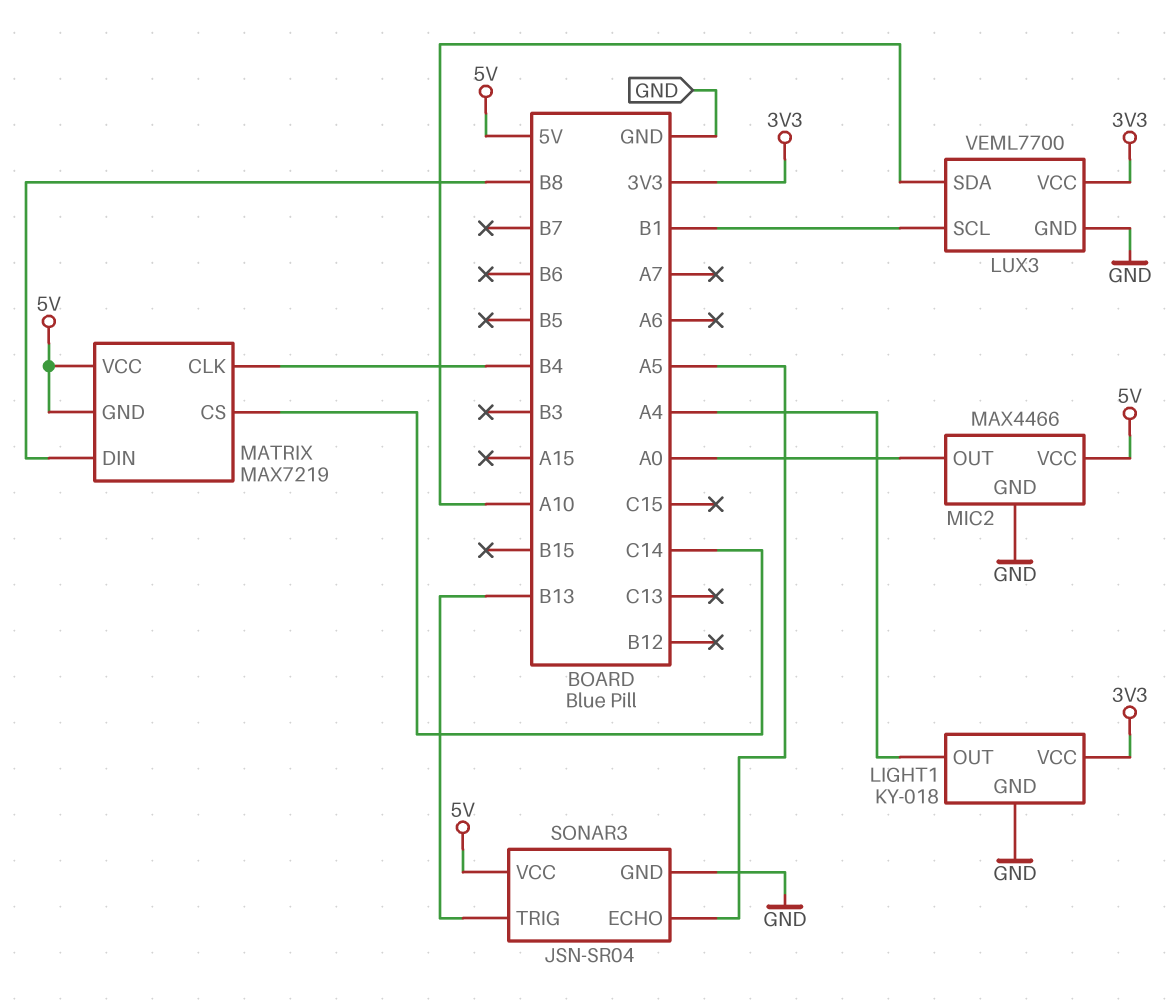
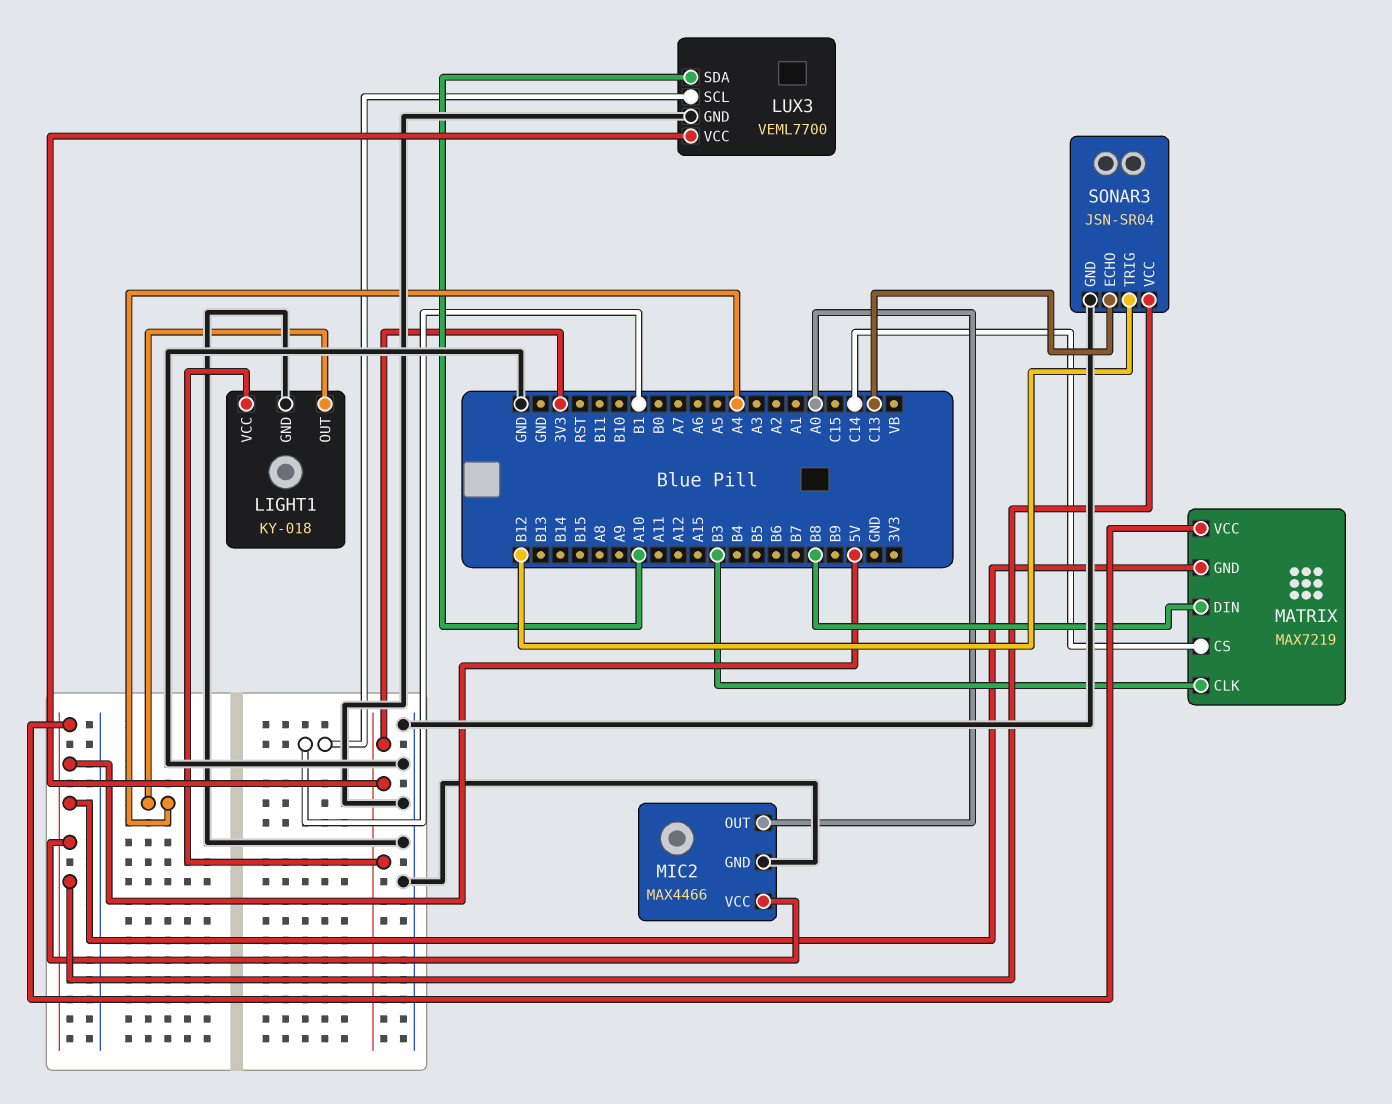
MATRIX pin CLK: B4 -> B3
SONAR3 pin ECHO: A5 -> C13
SONAR3 pin TRIG: B13 -> B12

